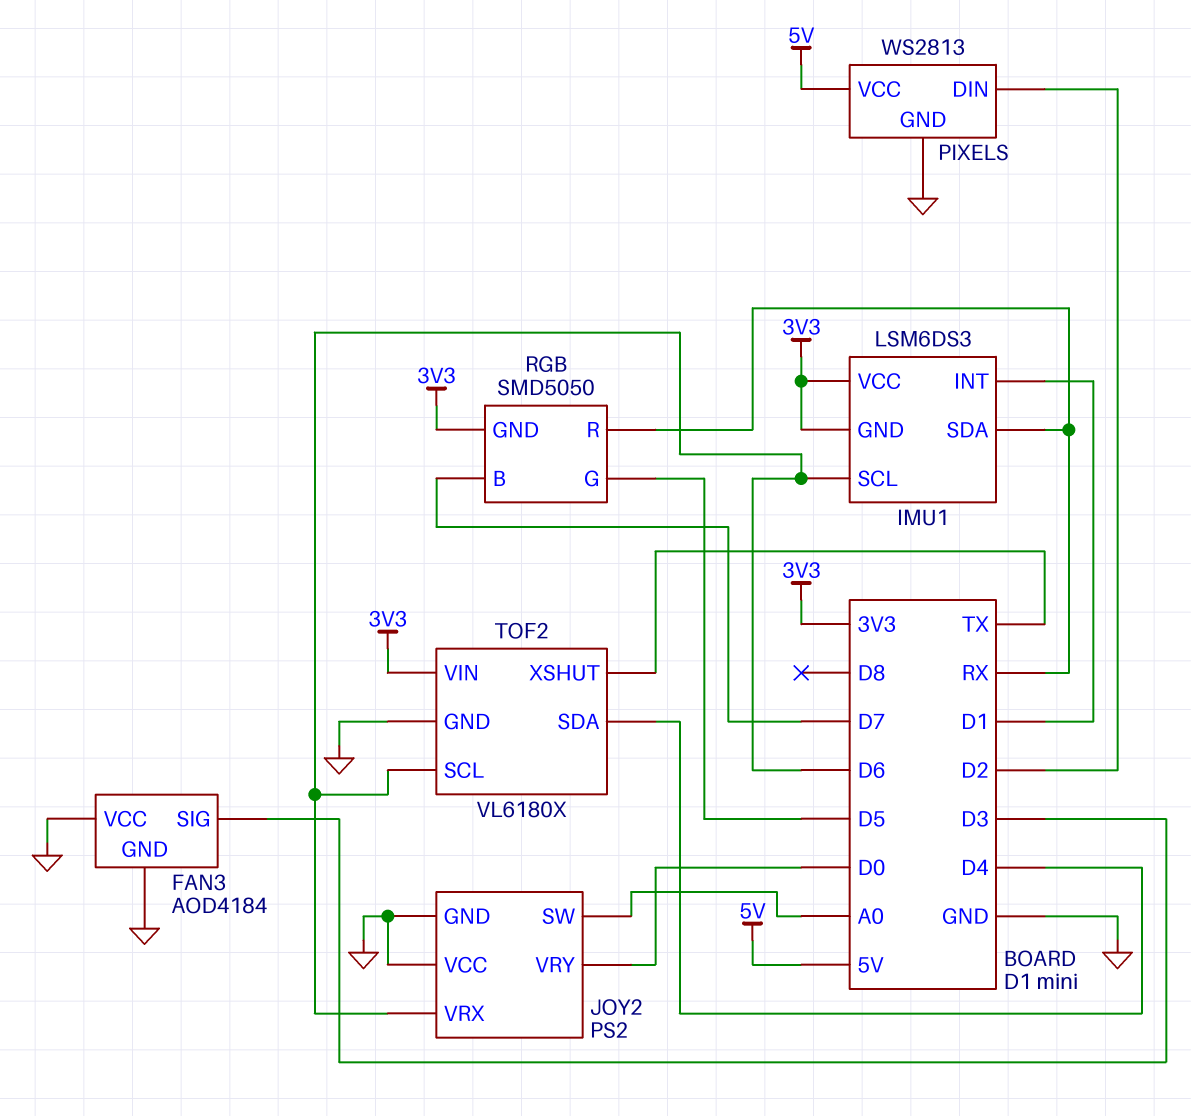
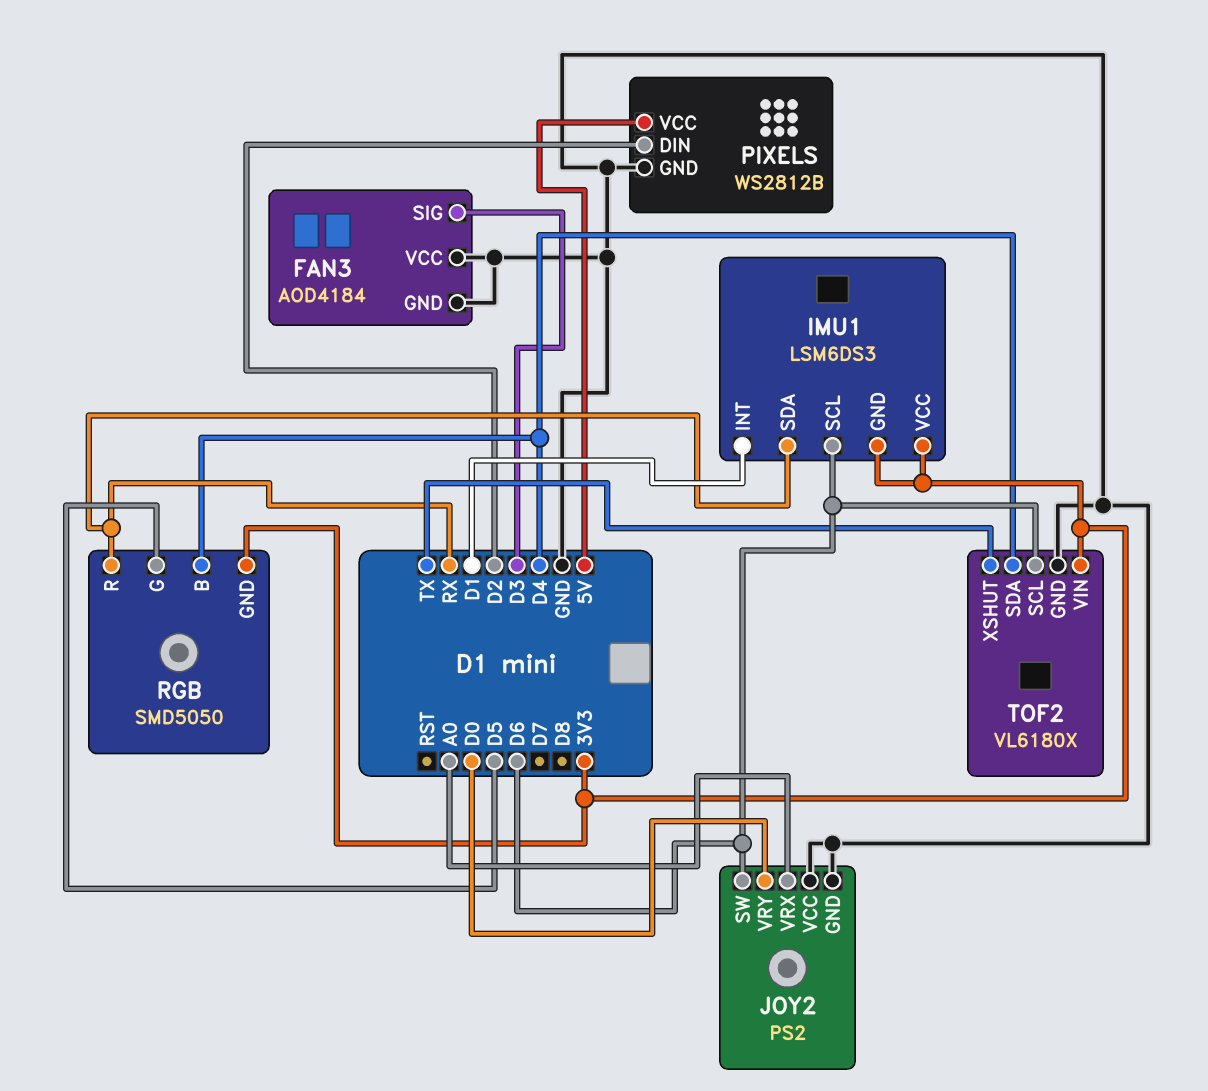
JOY2 pin SW: A0 -> D6
JOY2 pin VRX: D6 -> A0
PIXELS: WS2813 -> WS2812B
RGB pin B: D7 -> D4

